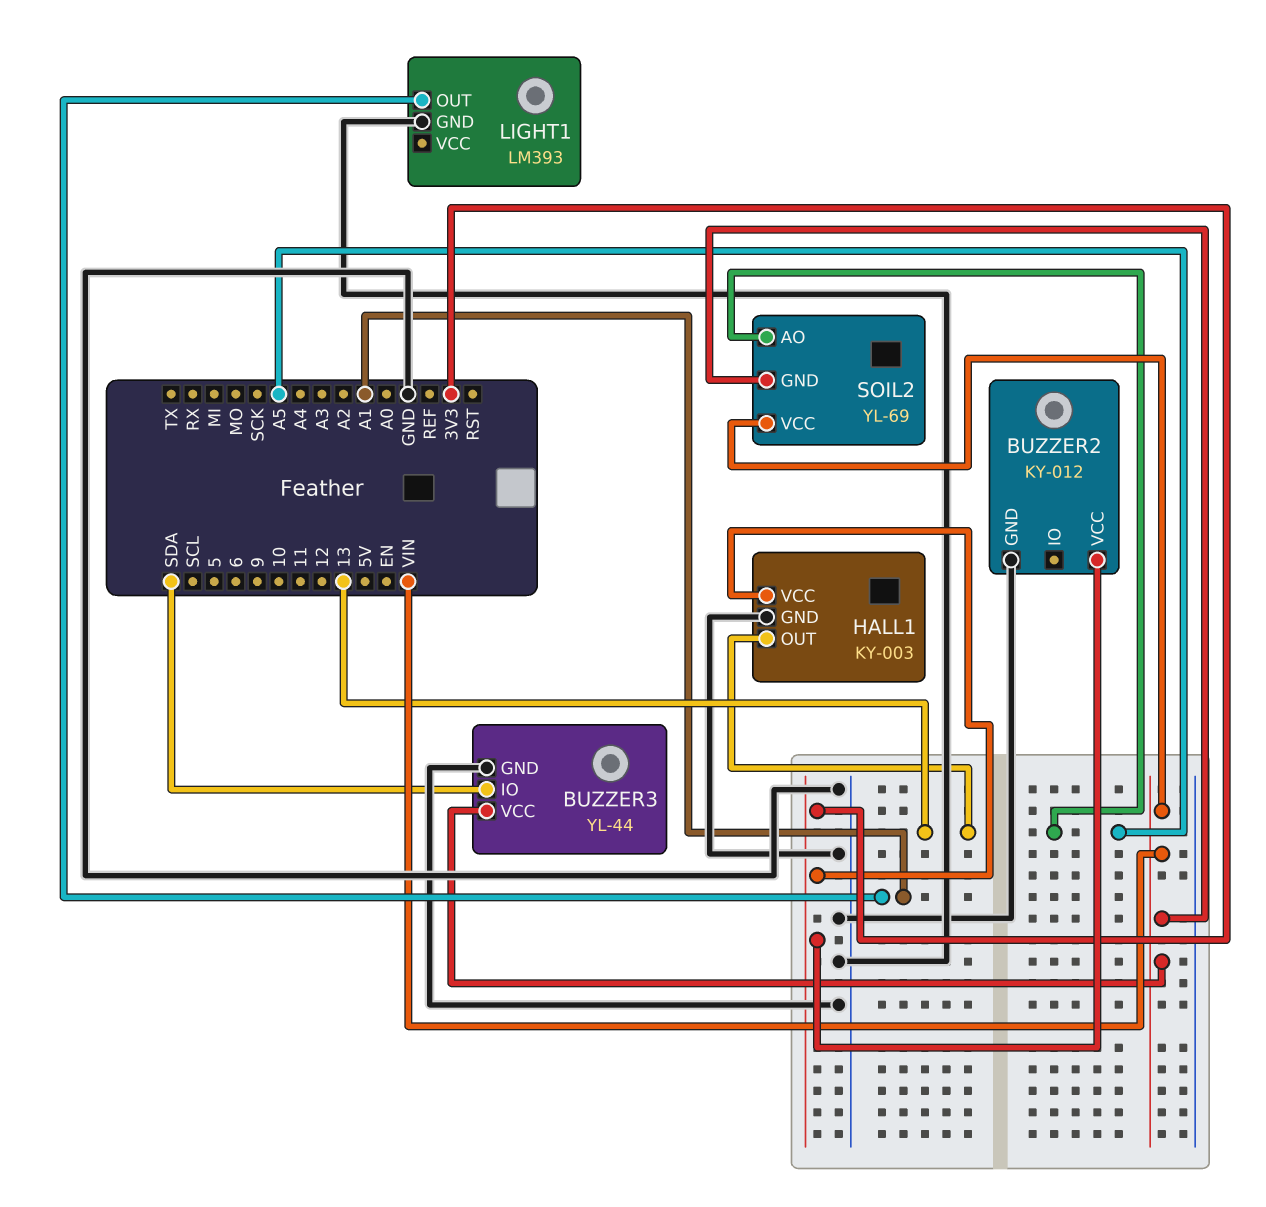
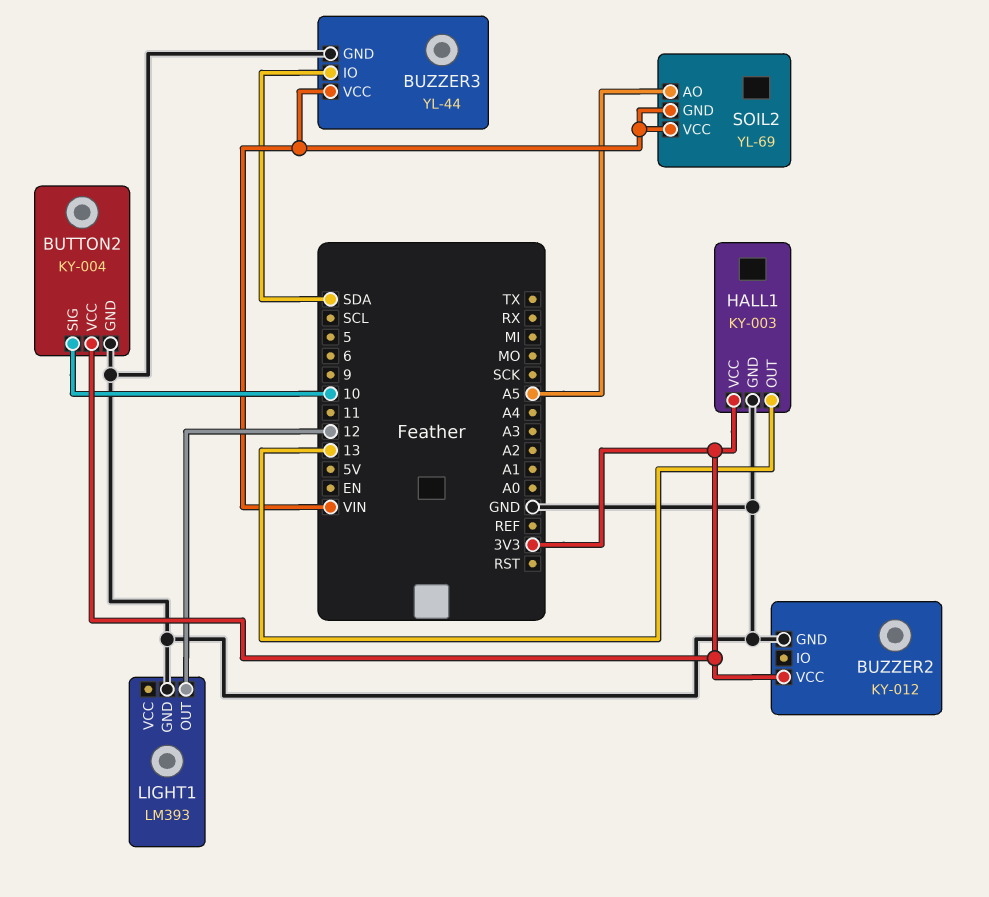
BUTTON2: none -> KY-004
BUTTON2 pin GND: none -> GND
BUTTON2 pin SIG: none -> 10
BUTTON2 pin VCC: none -> 3V3
LIGHT1 pin OUT: A1 -> 12

